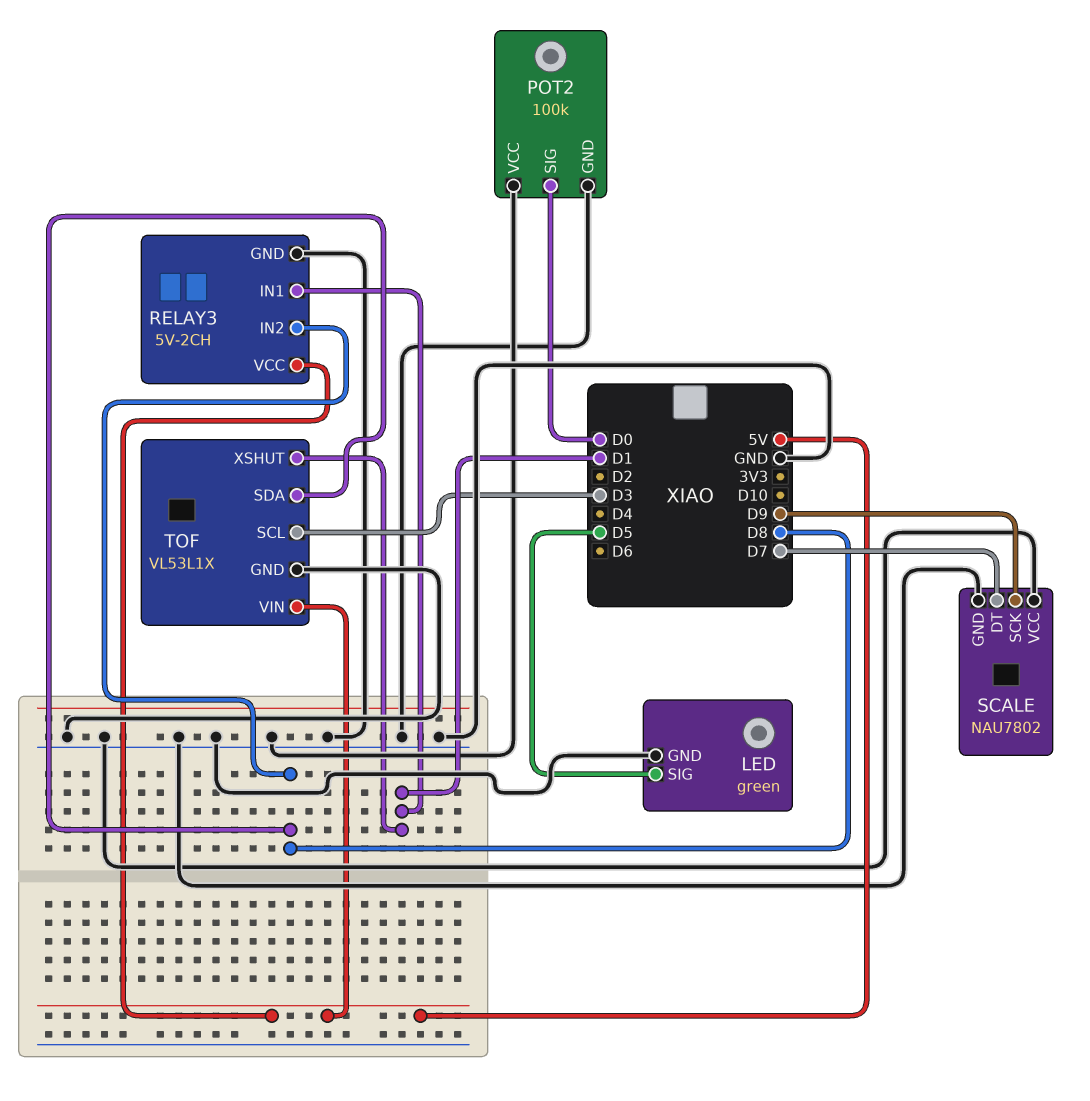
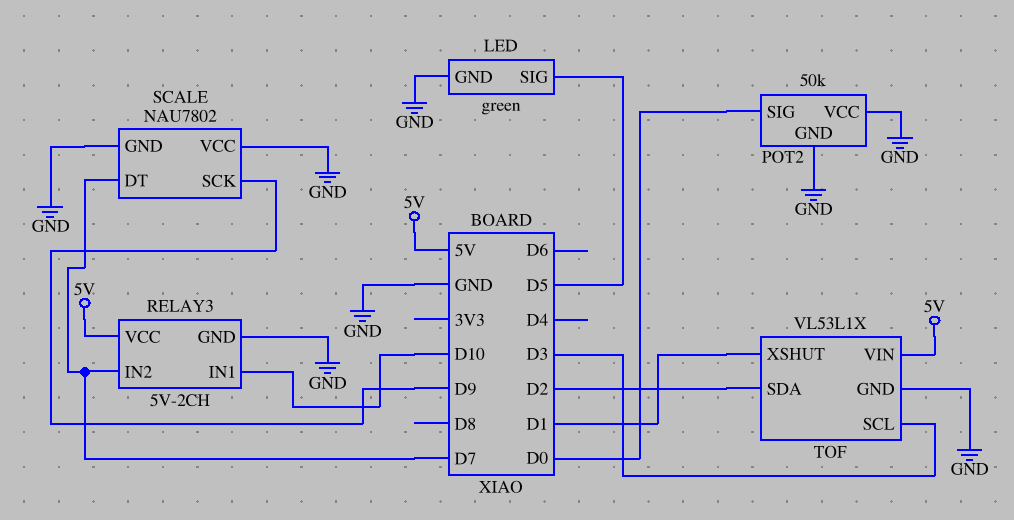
POT2: 100k -> 50k
RELAY3 pin IN1: D1 -> D10
RELAY3 pin IN2: D8 -> D7
TOF pin SDA: D8 -> D2

